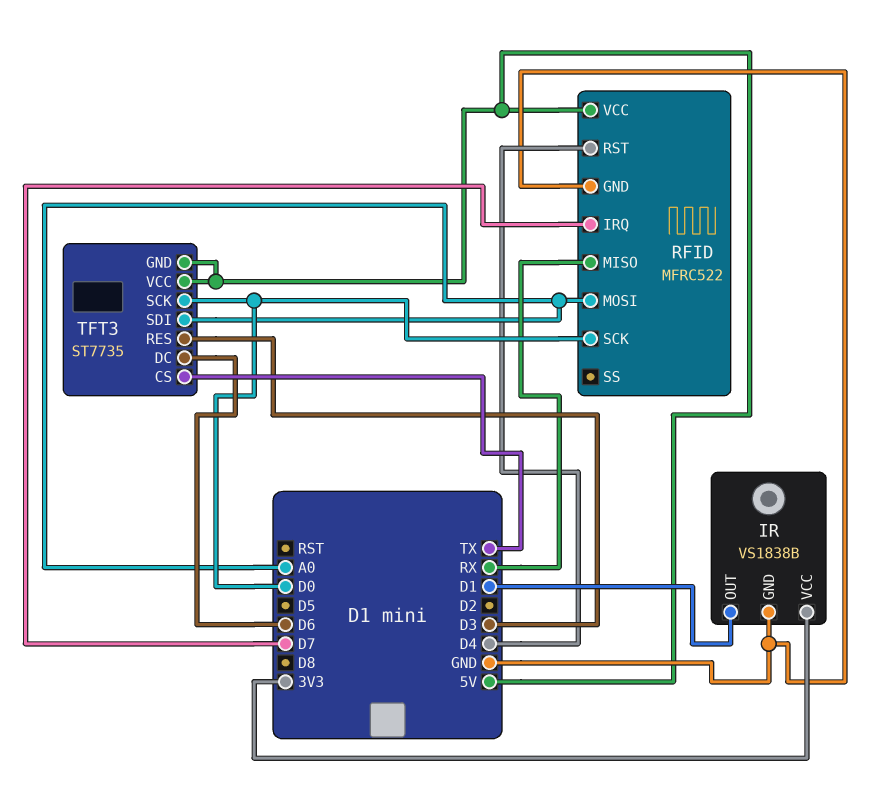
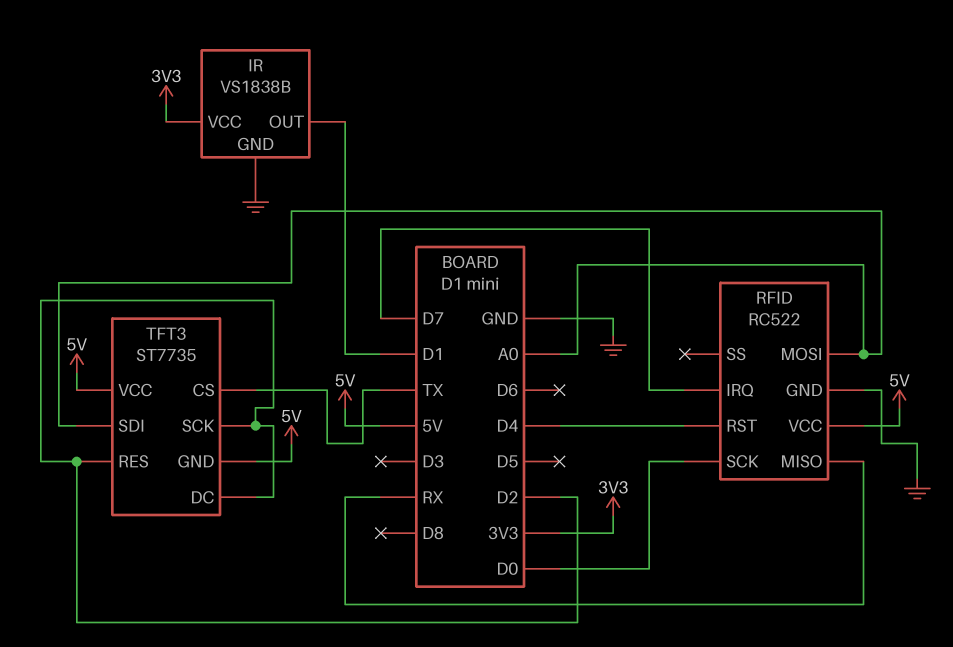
RFID: MFRC522 -> RC522
TFT3 pin DC: D6 -> D2
TFT3 pin RES: D3 -> D2
TFT3 pin SCK: D0 -> D2

